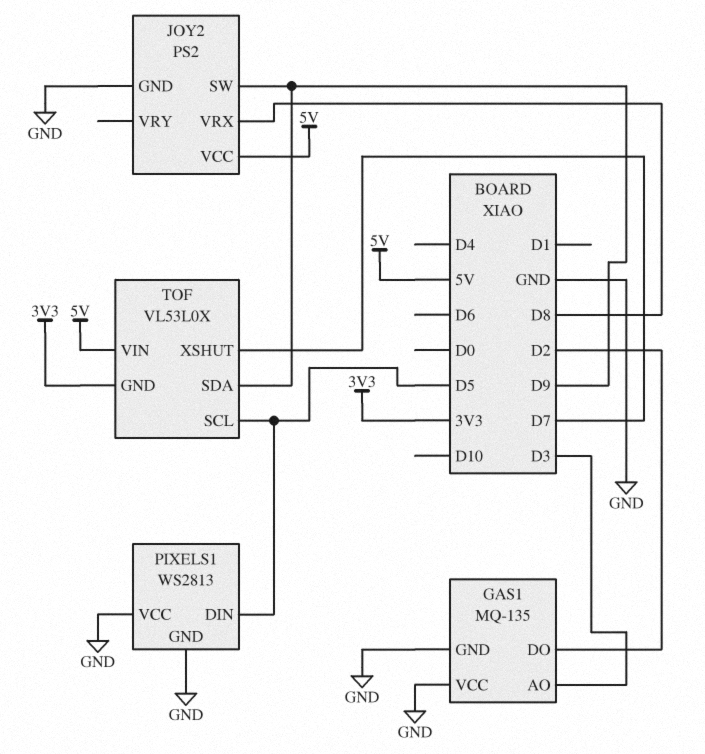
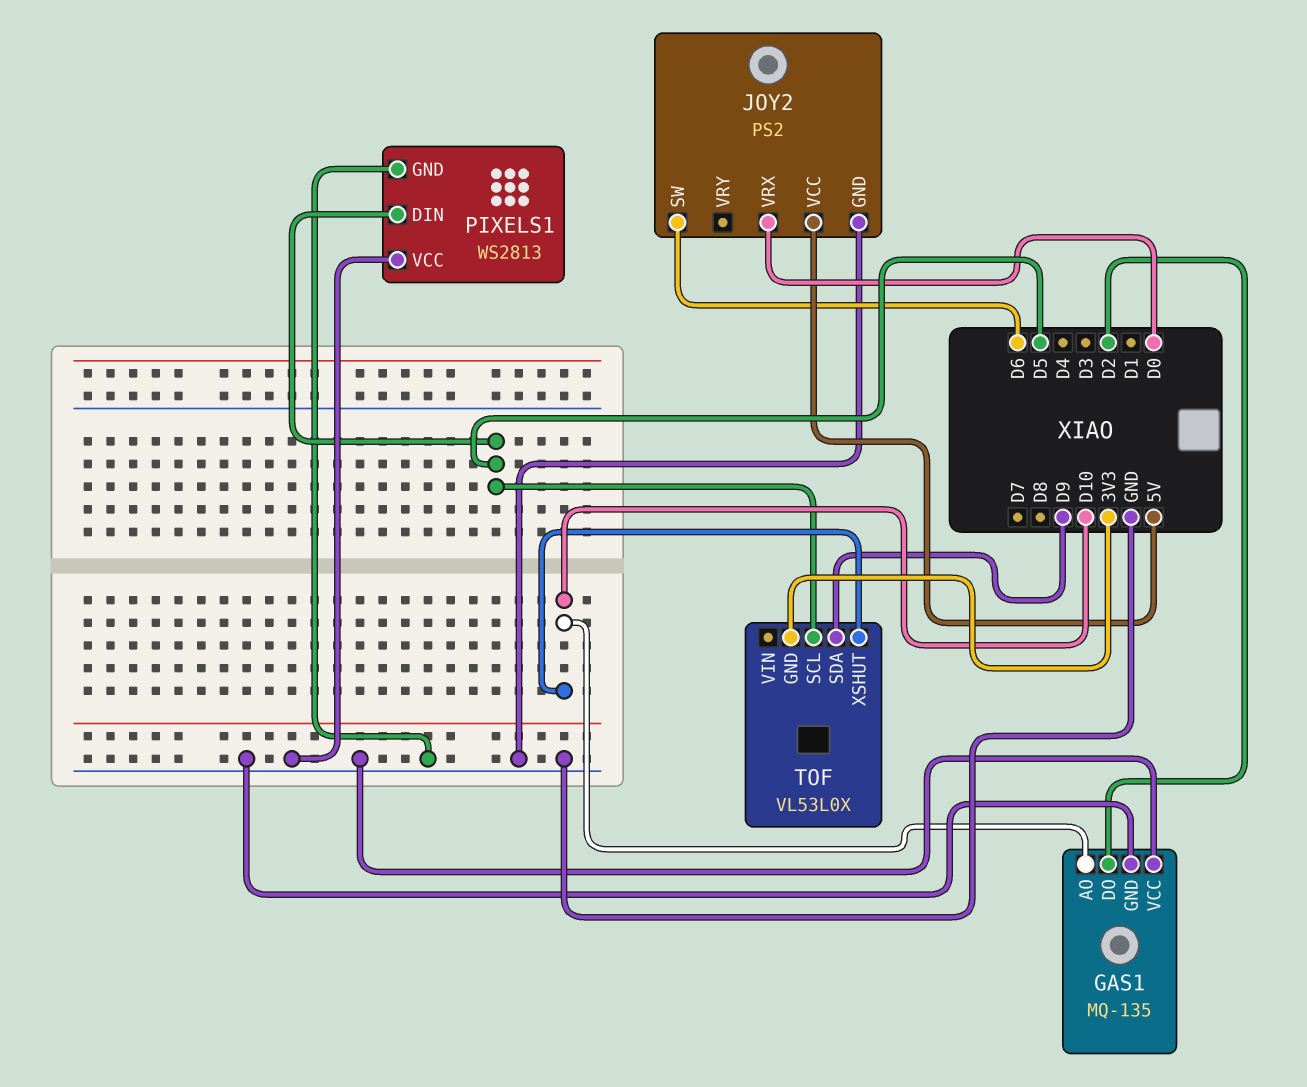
GAS1 pin AO: D3 -> D10
JOY2 pin SW: D9 -> D6
JOY2 pin VRX: D8 -> D0
TOF pin VIN: 5V -> none
TOF pin XSHUT: D7 -> D10

